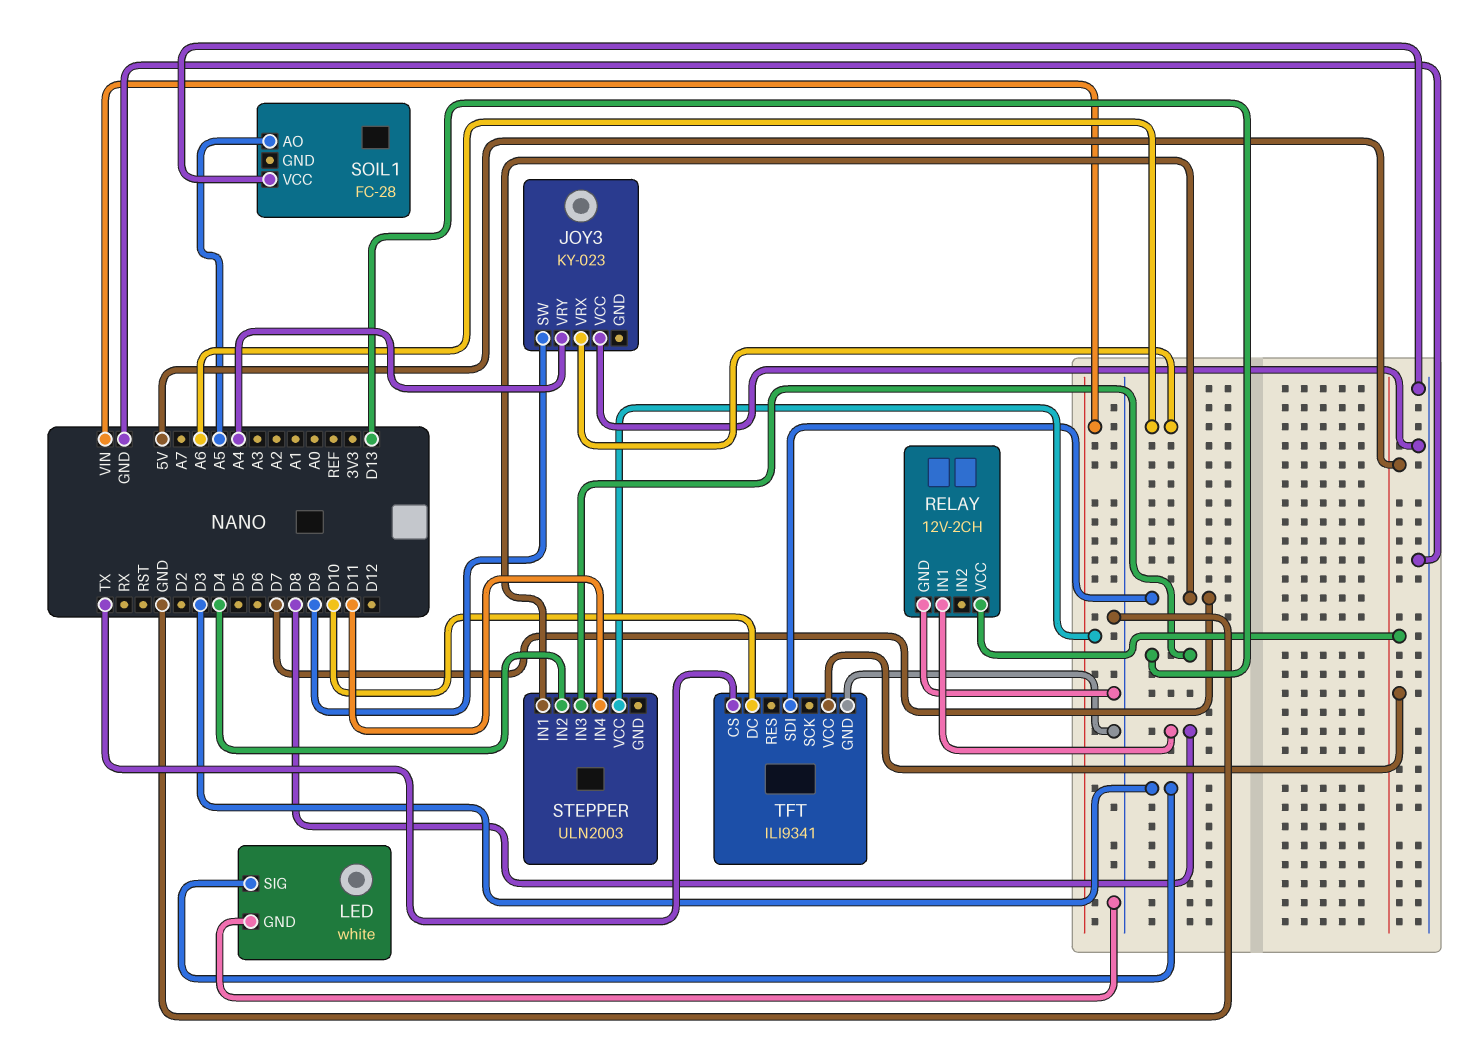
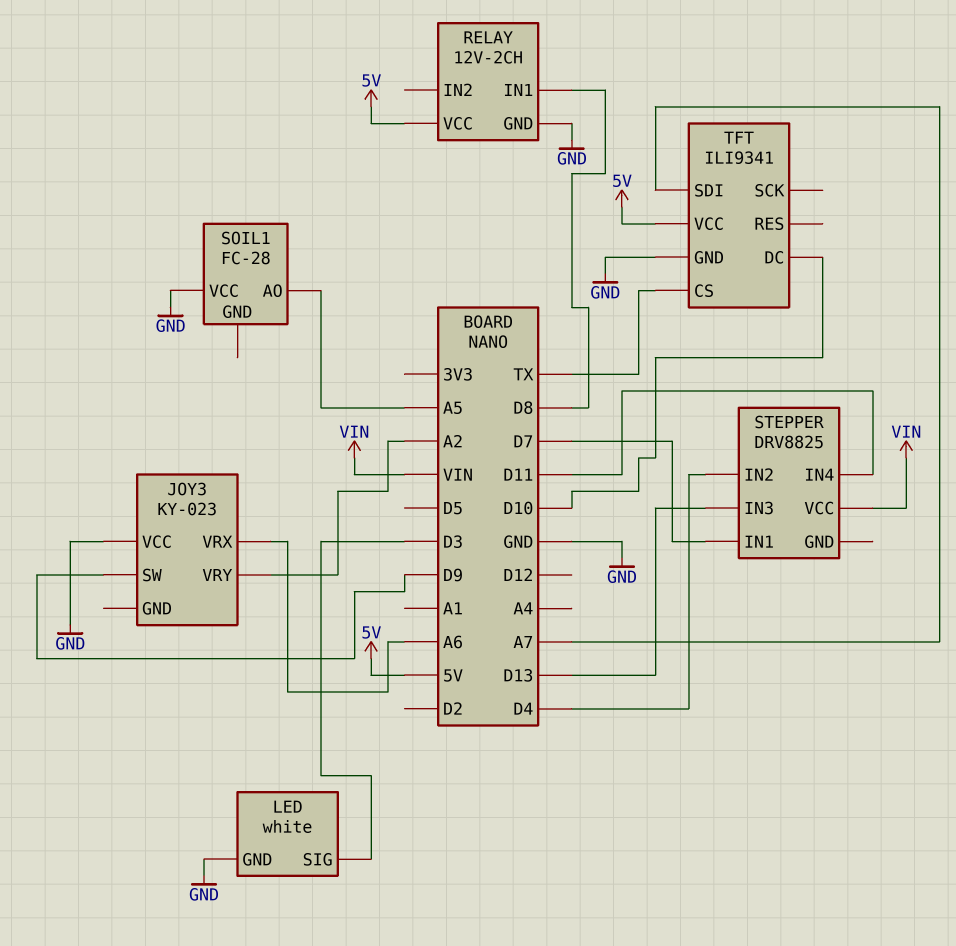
JOY3 pin VRY: A4 -> A2
STEPPER: ULN2003 -> DRV8825
TFT pin SDI: D7 -> A7

